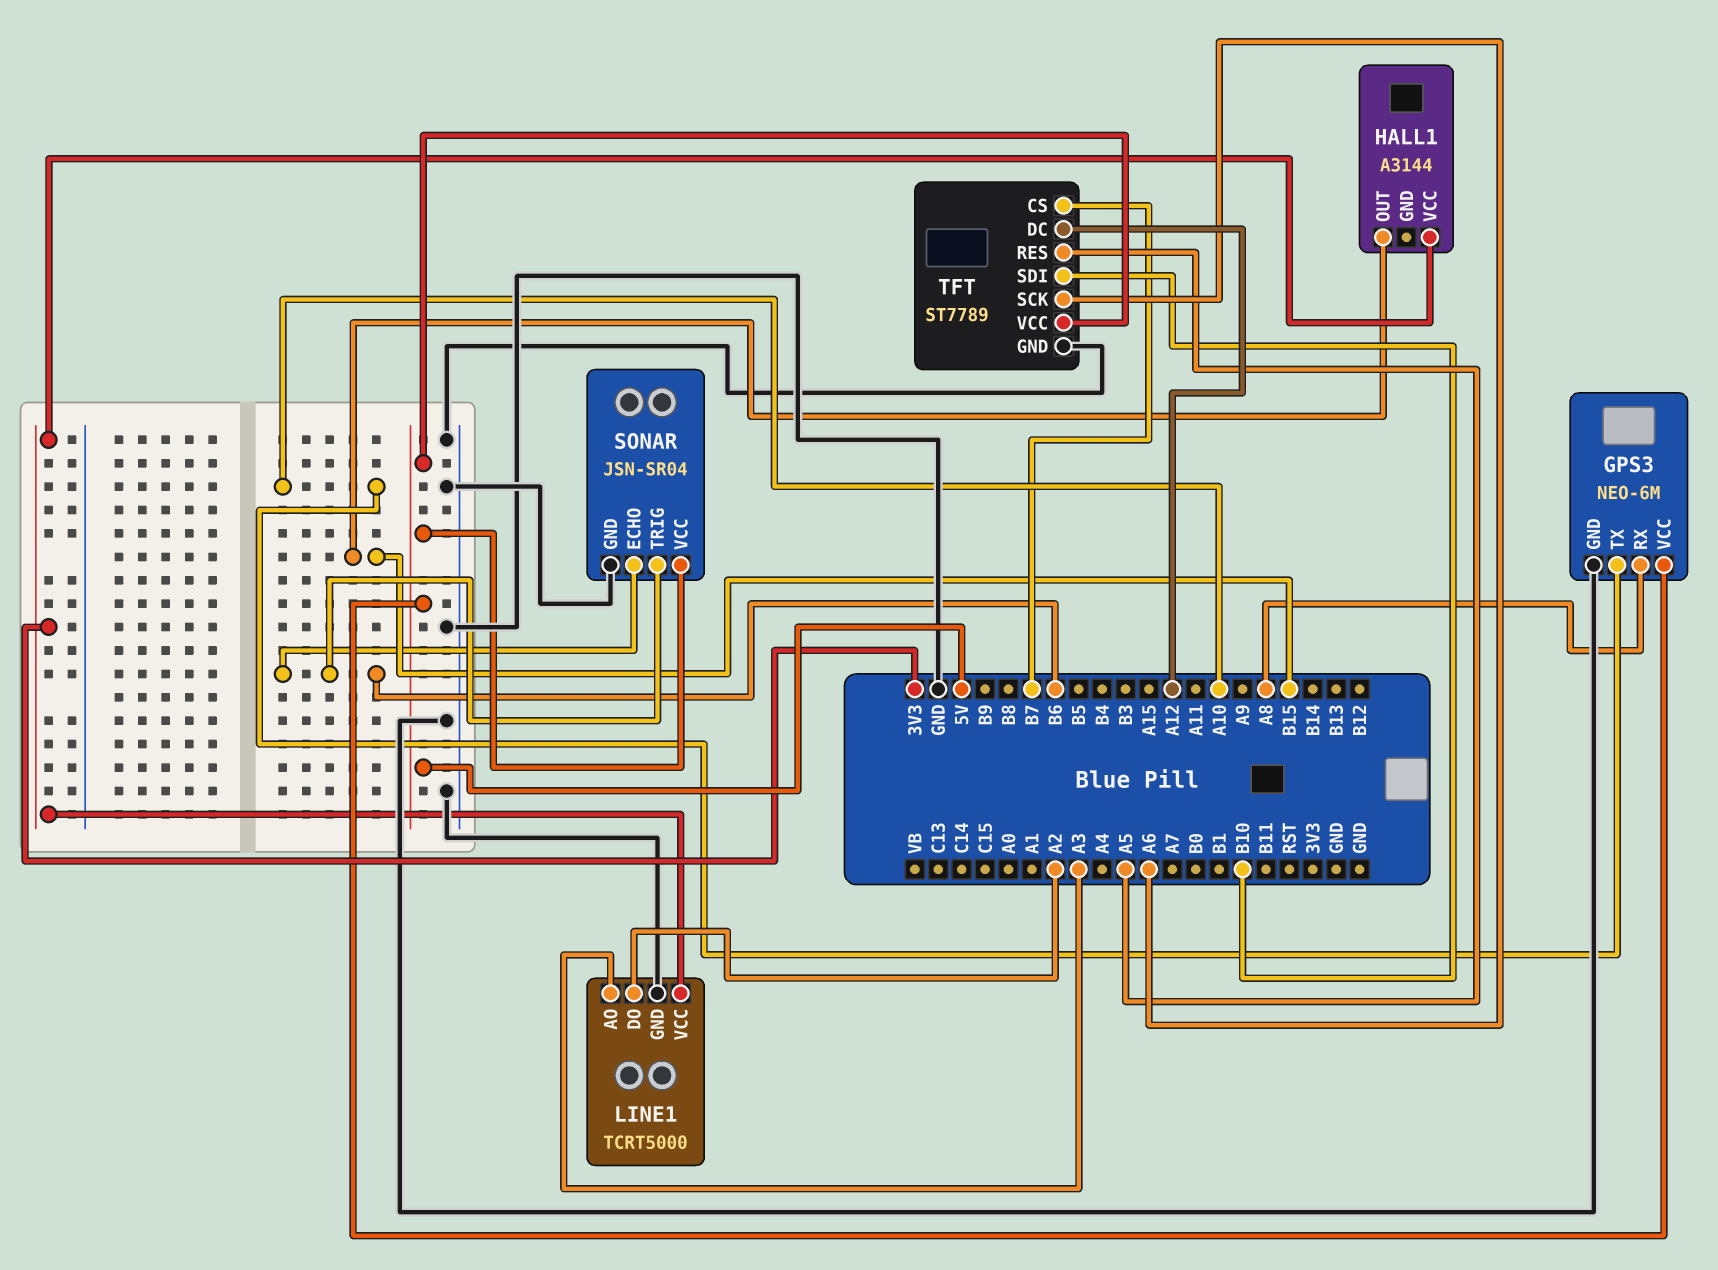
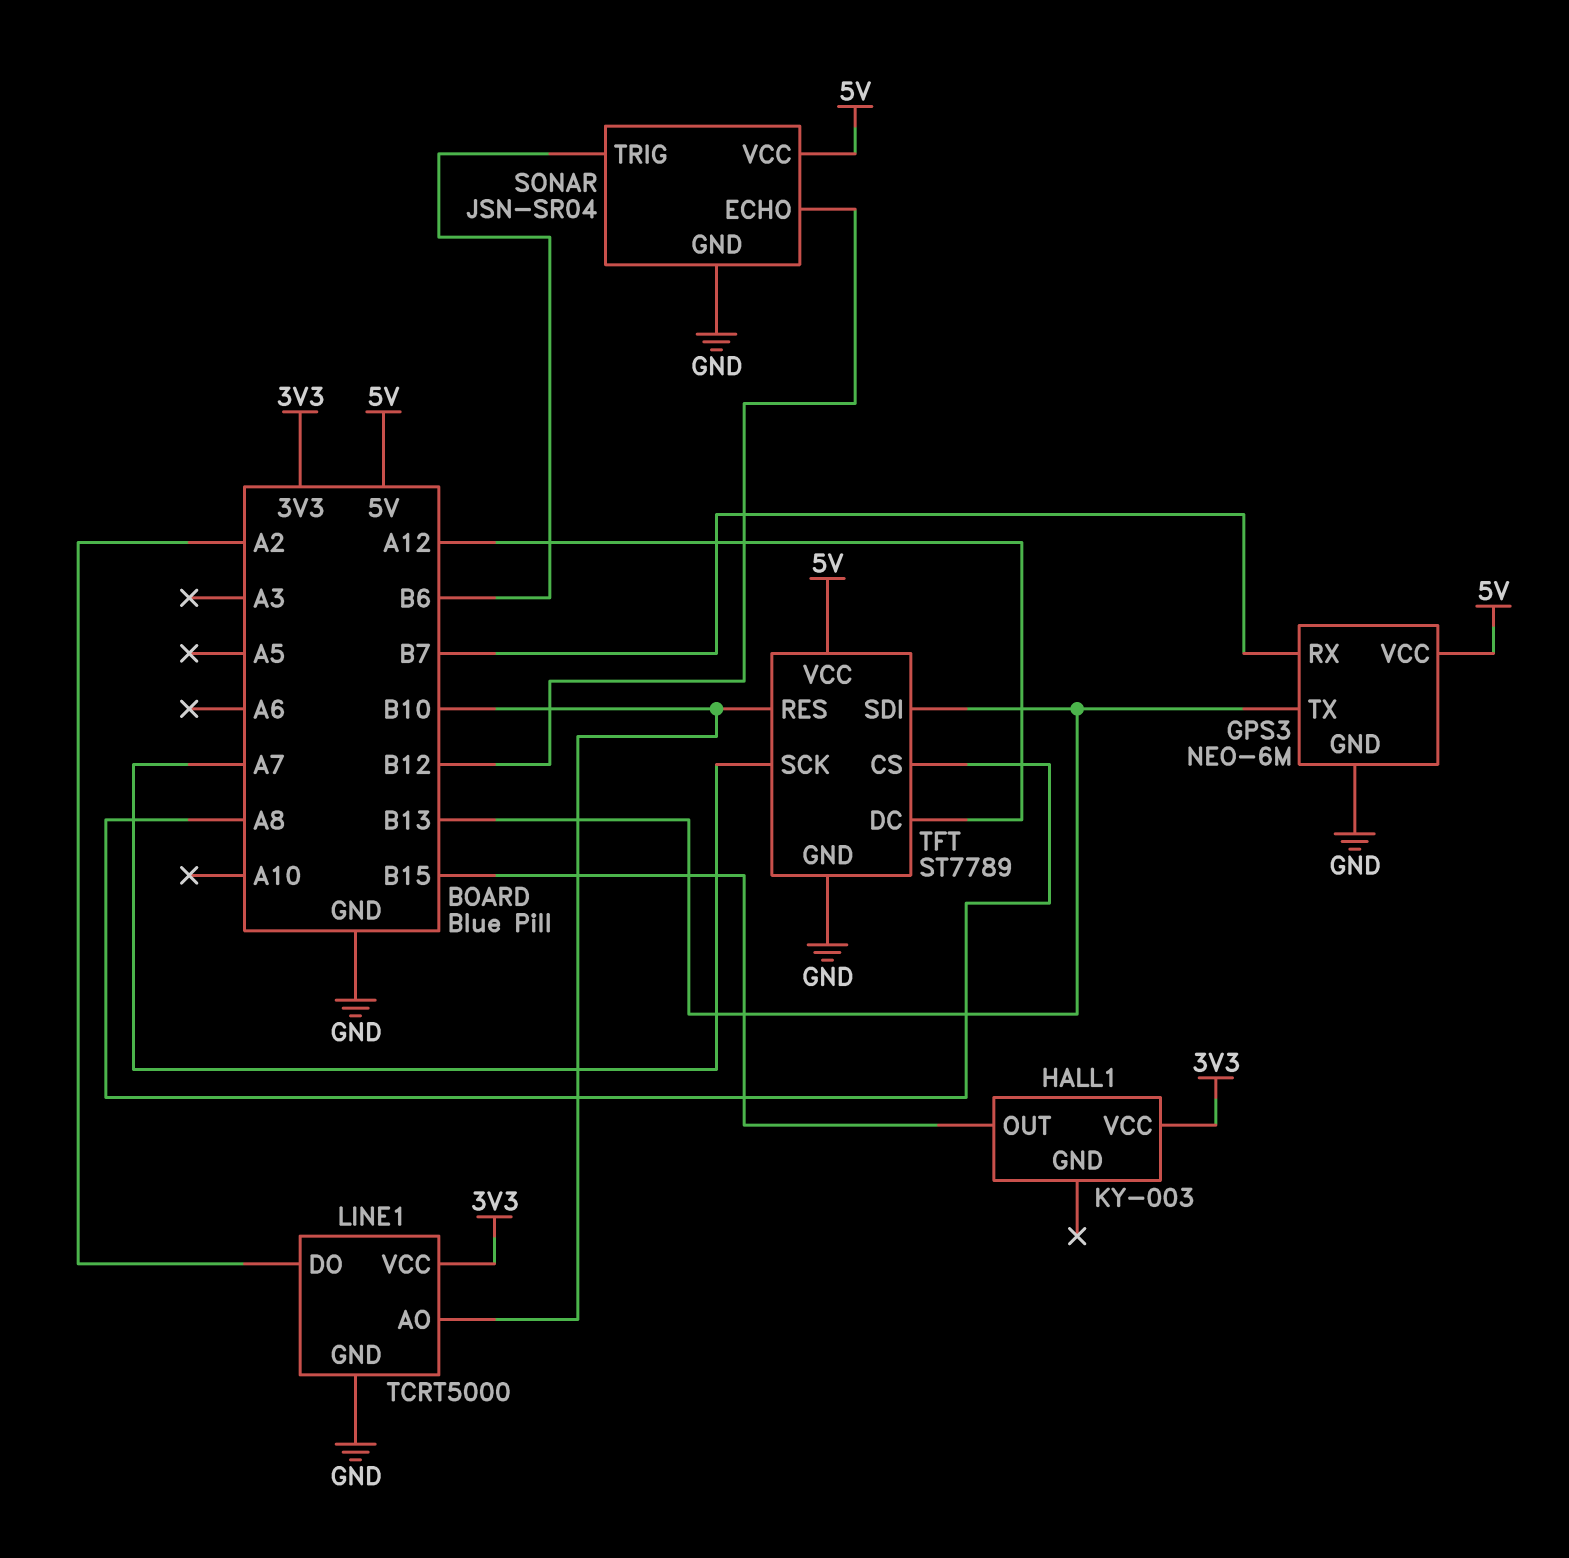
GPS3 pin RX: A8 -> B7
GPS3 pin TX: A10 -> B13
HALL1: A3144 -> KY-003
LINE1 pin AO: A3 -> B10
SONAR pin ECHO: B6 -> B12
TFT pin CS: B7 -> A8
TFT pin RES: A5 -> B10
TFT pin SCK: A6 -> A7
TFT pin SDI: B10 -> B13

